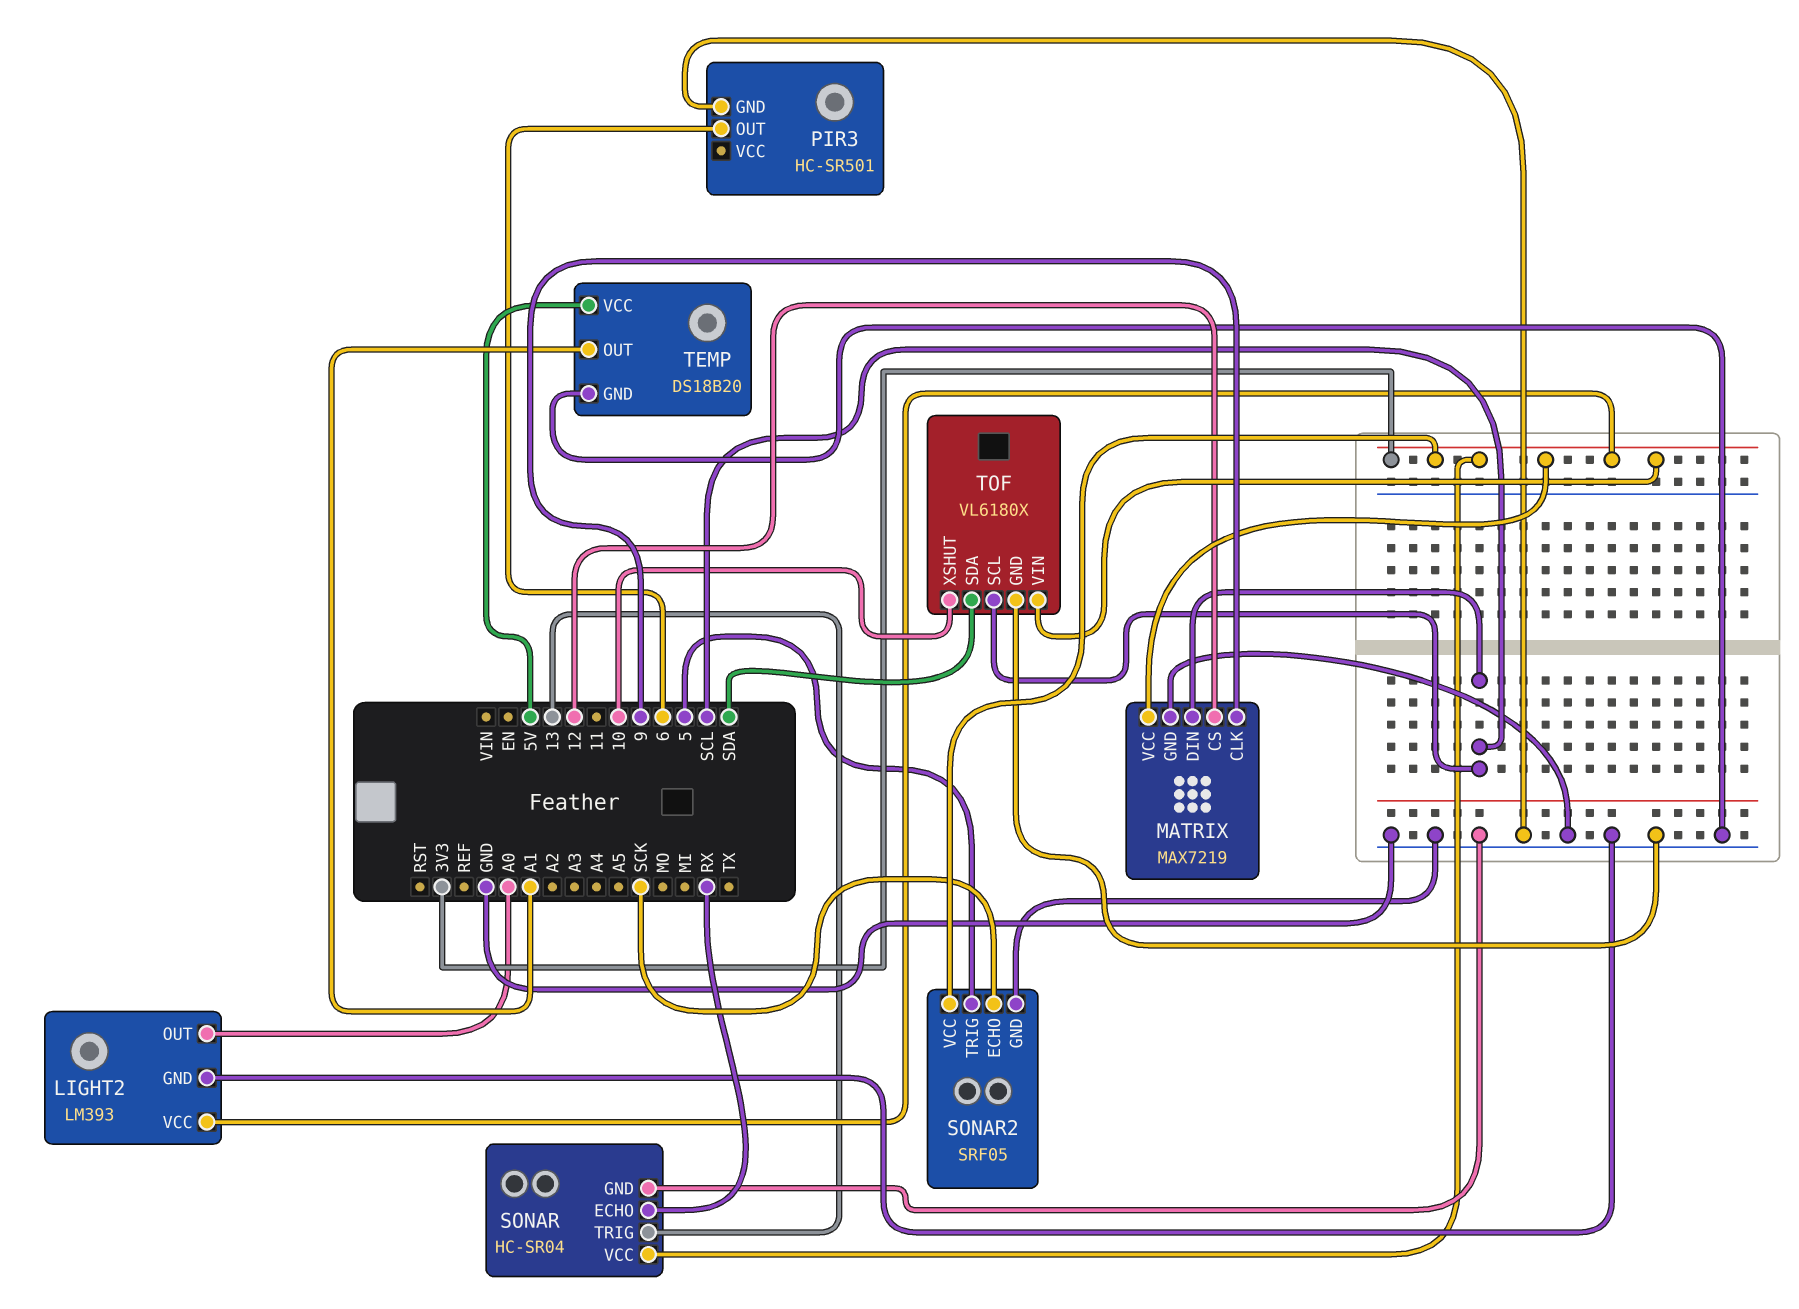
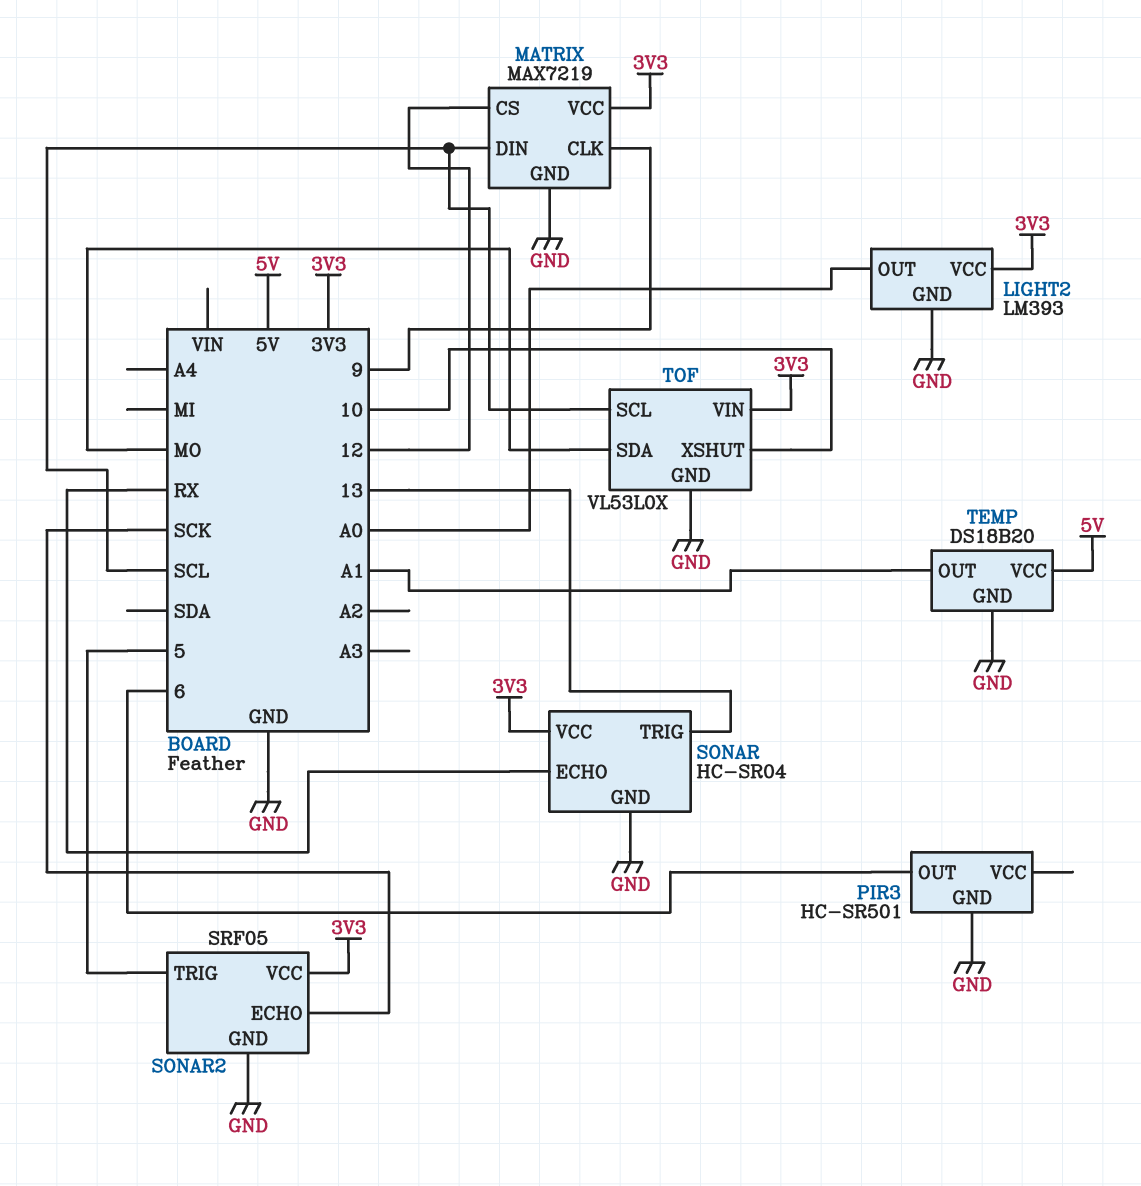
TOF: VL6180X -> VL53L0X
TOF pin SDA: SDA -> MO

